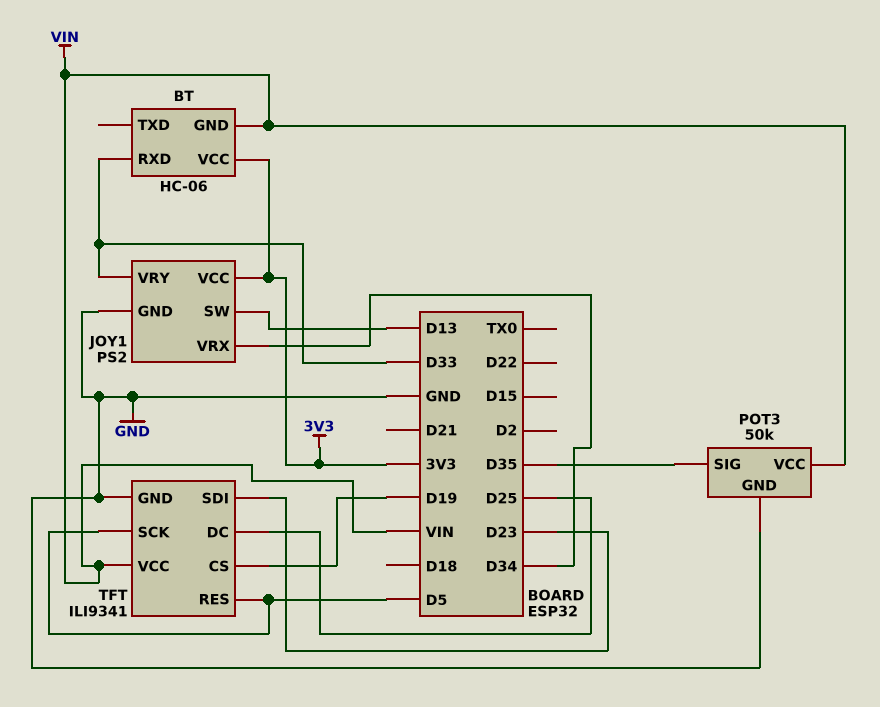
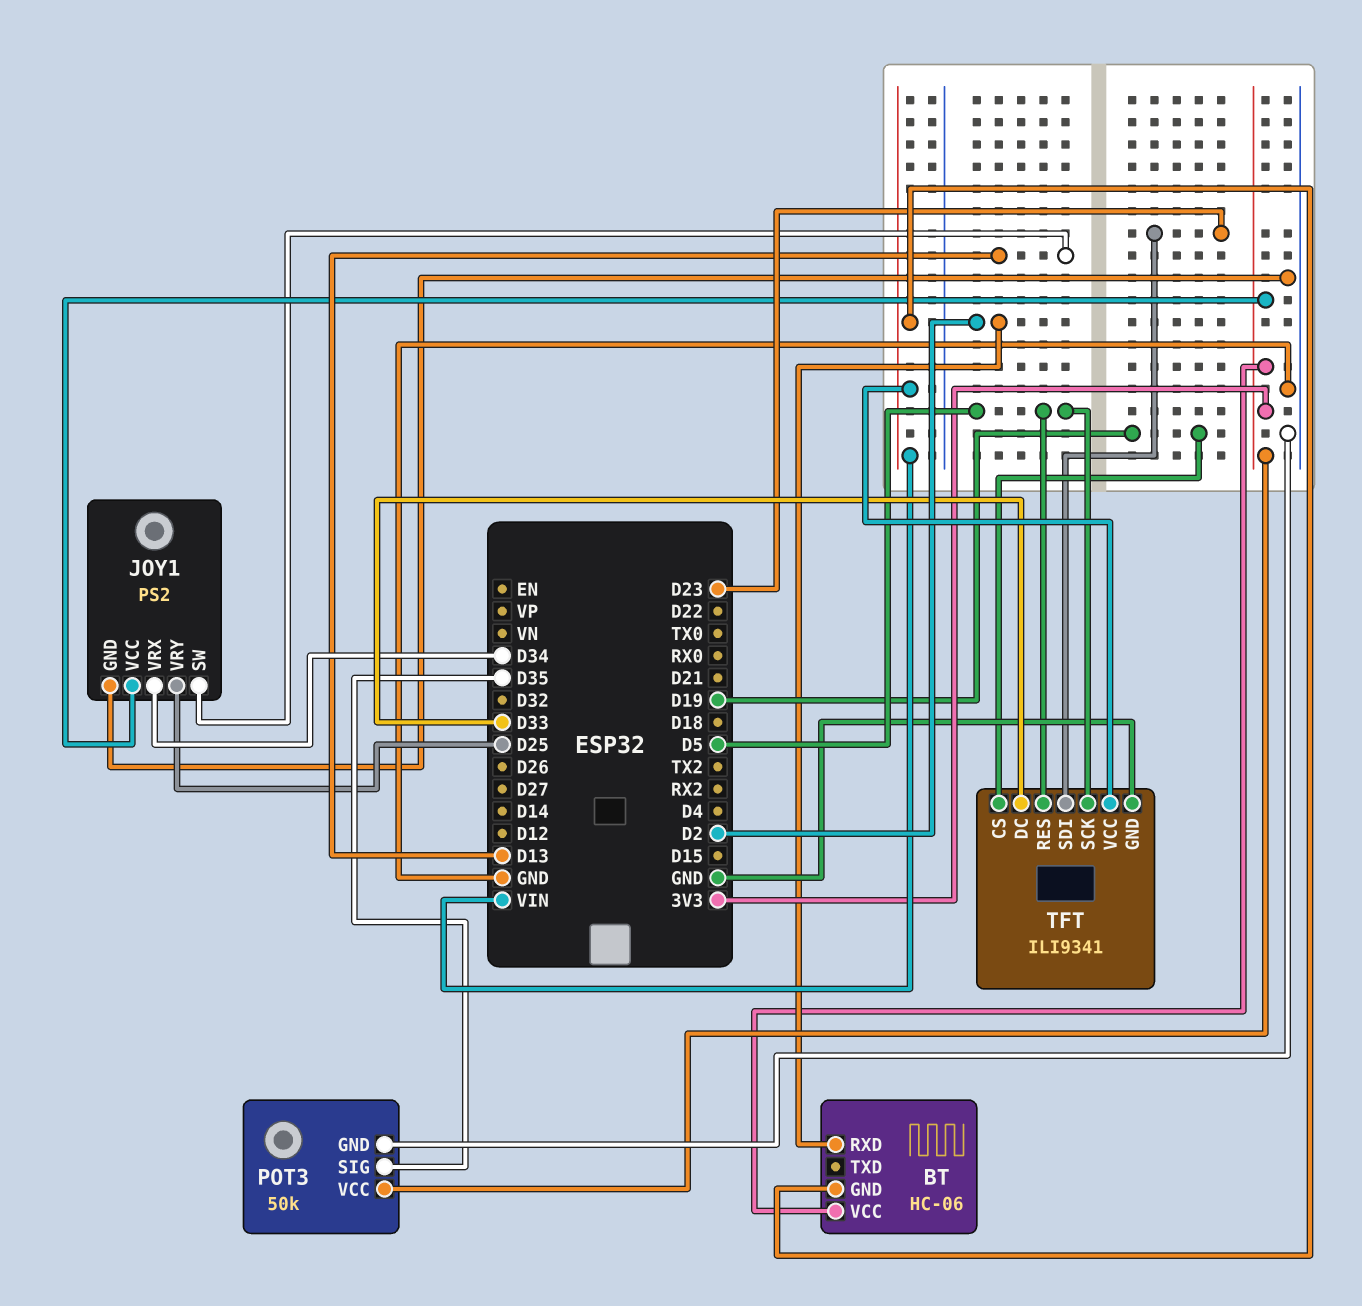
BT pin RXD: D33 -> D2
JOY1 pin VRY: D33 -> D25
POT3 pin VCC: VIN -> 3V3
TFT pin DC: D25 -> D33

